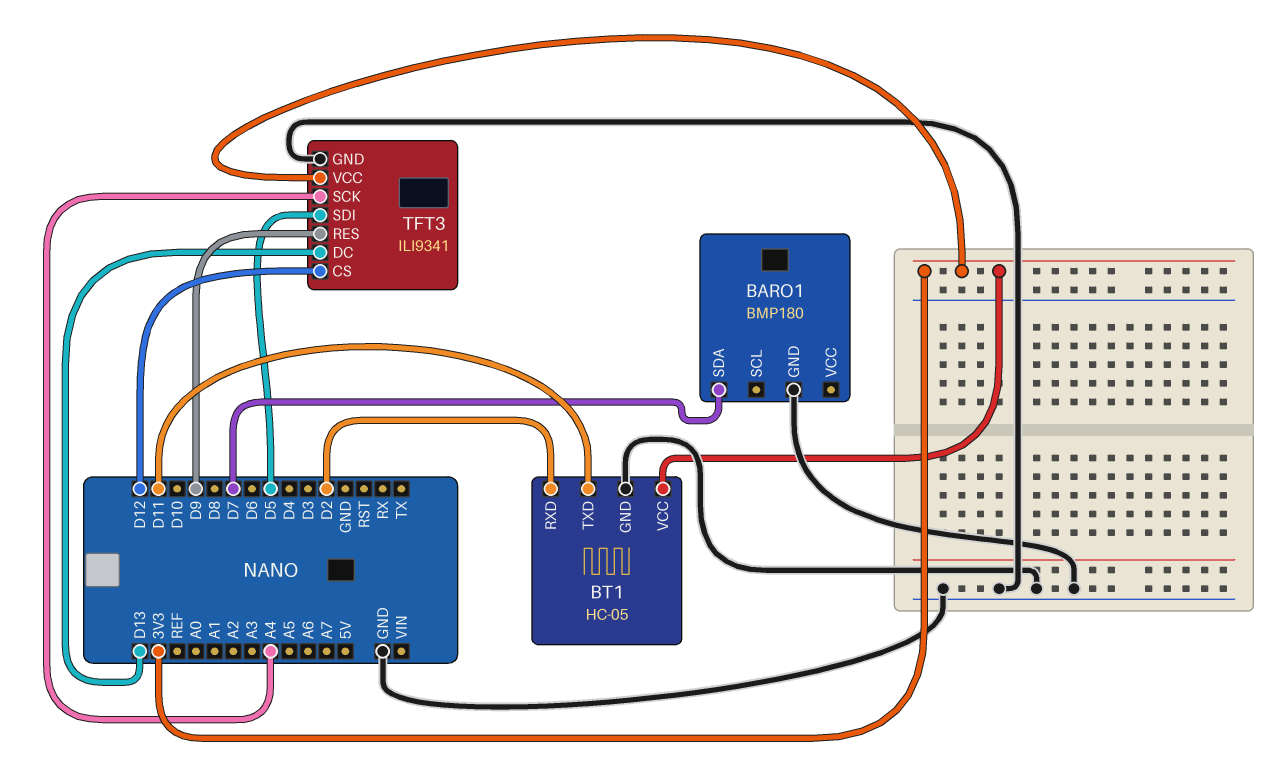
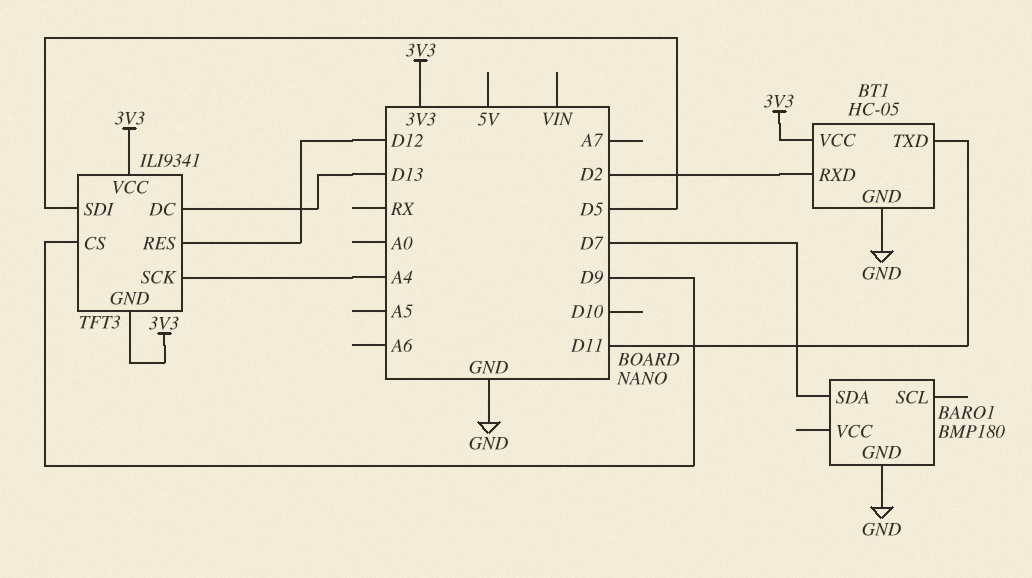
TFT3 pin CS: D12 -> D9
TFT3 pin GND: GND -> 3V3
TFT3 pin RES: D9 -> D12

